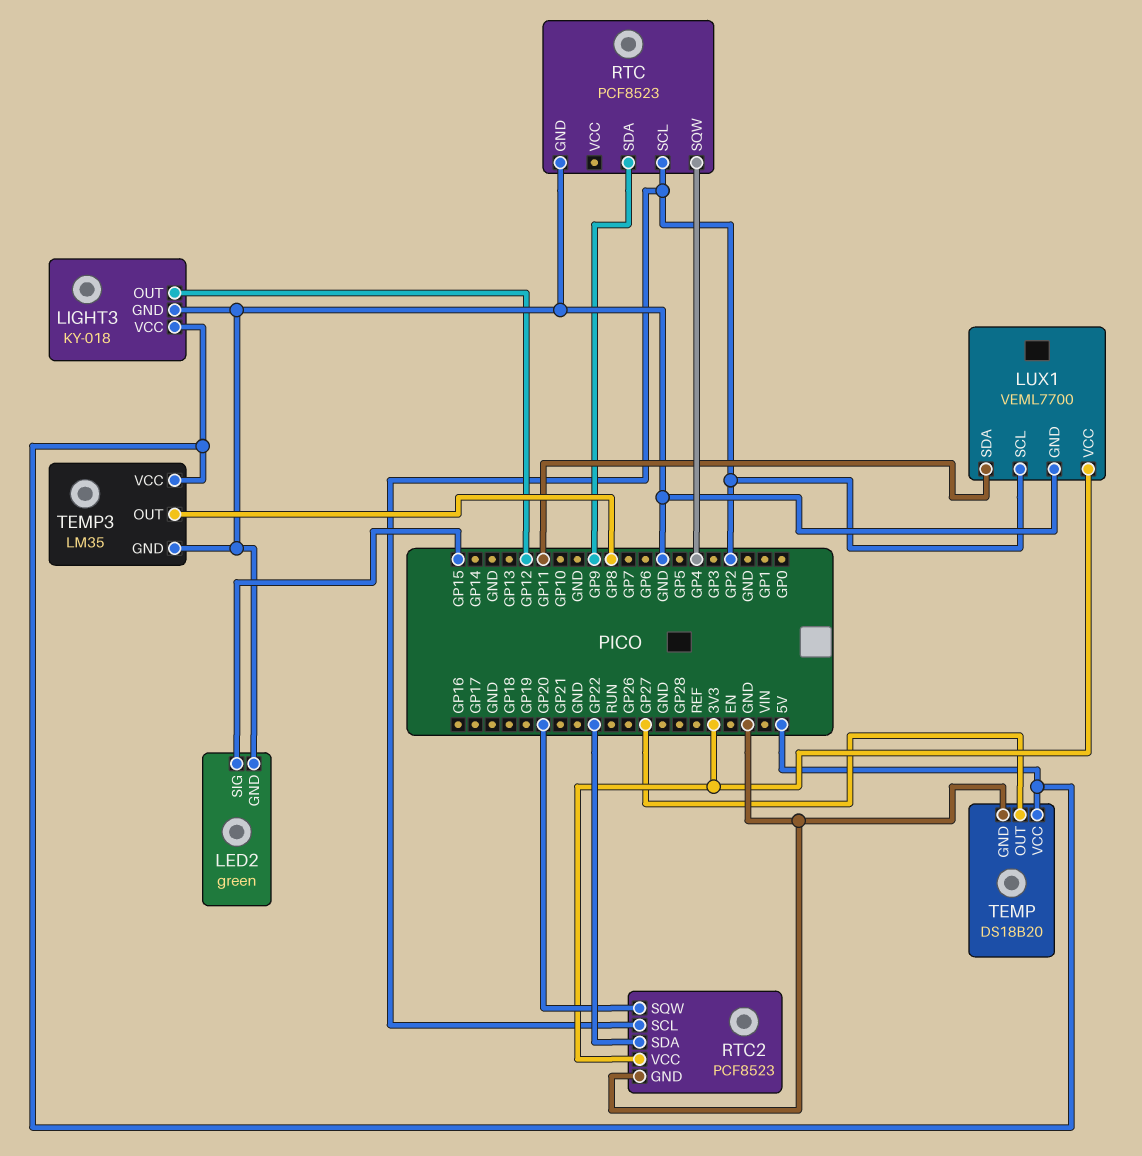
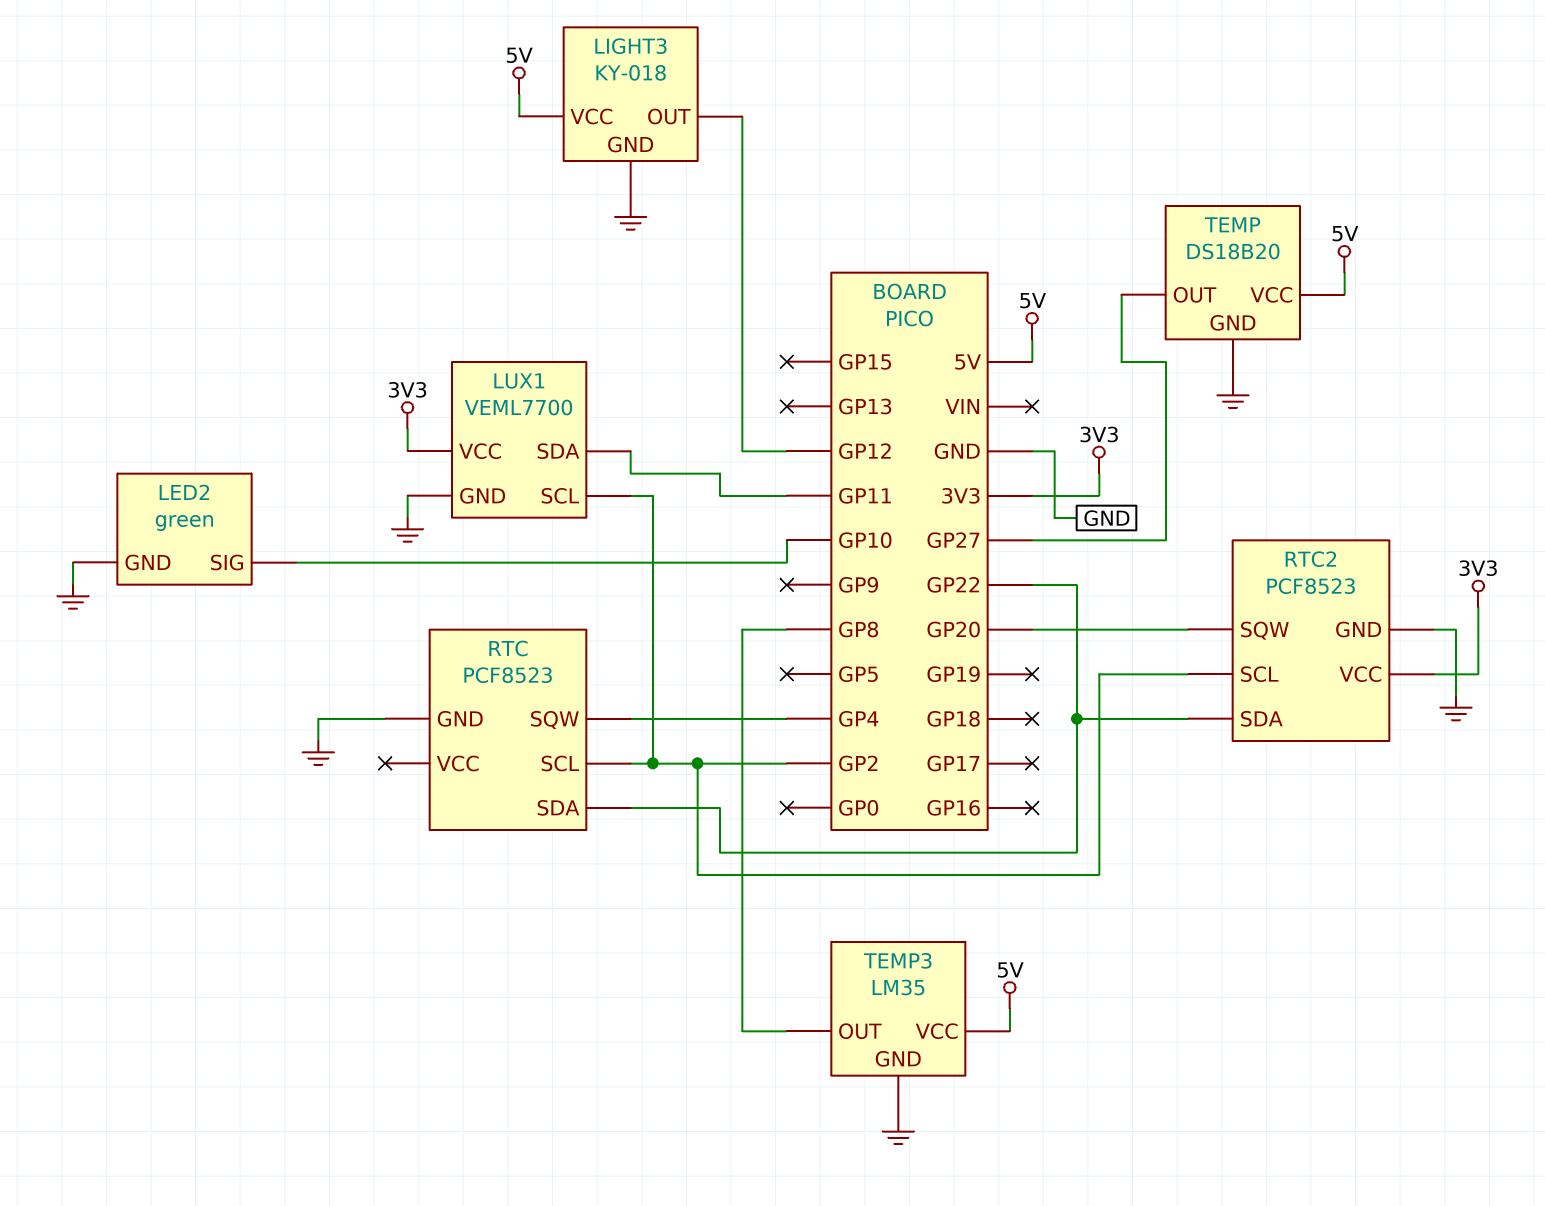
LED2 pin SIG: GP15 -> GP10
RTC pin SDA: GP9 -> GP22

